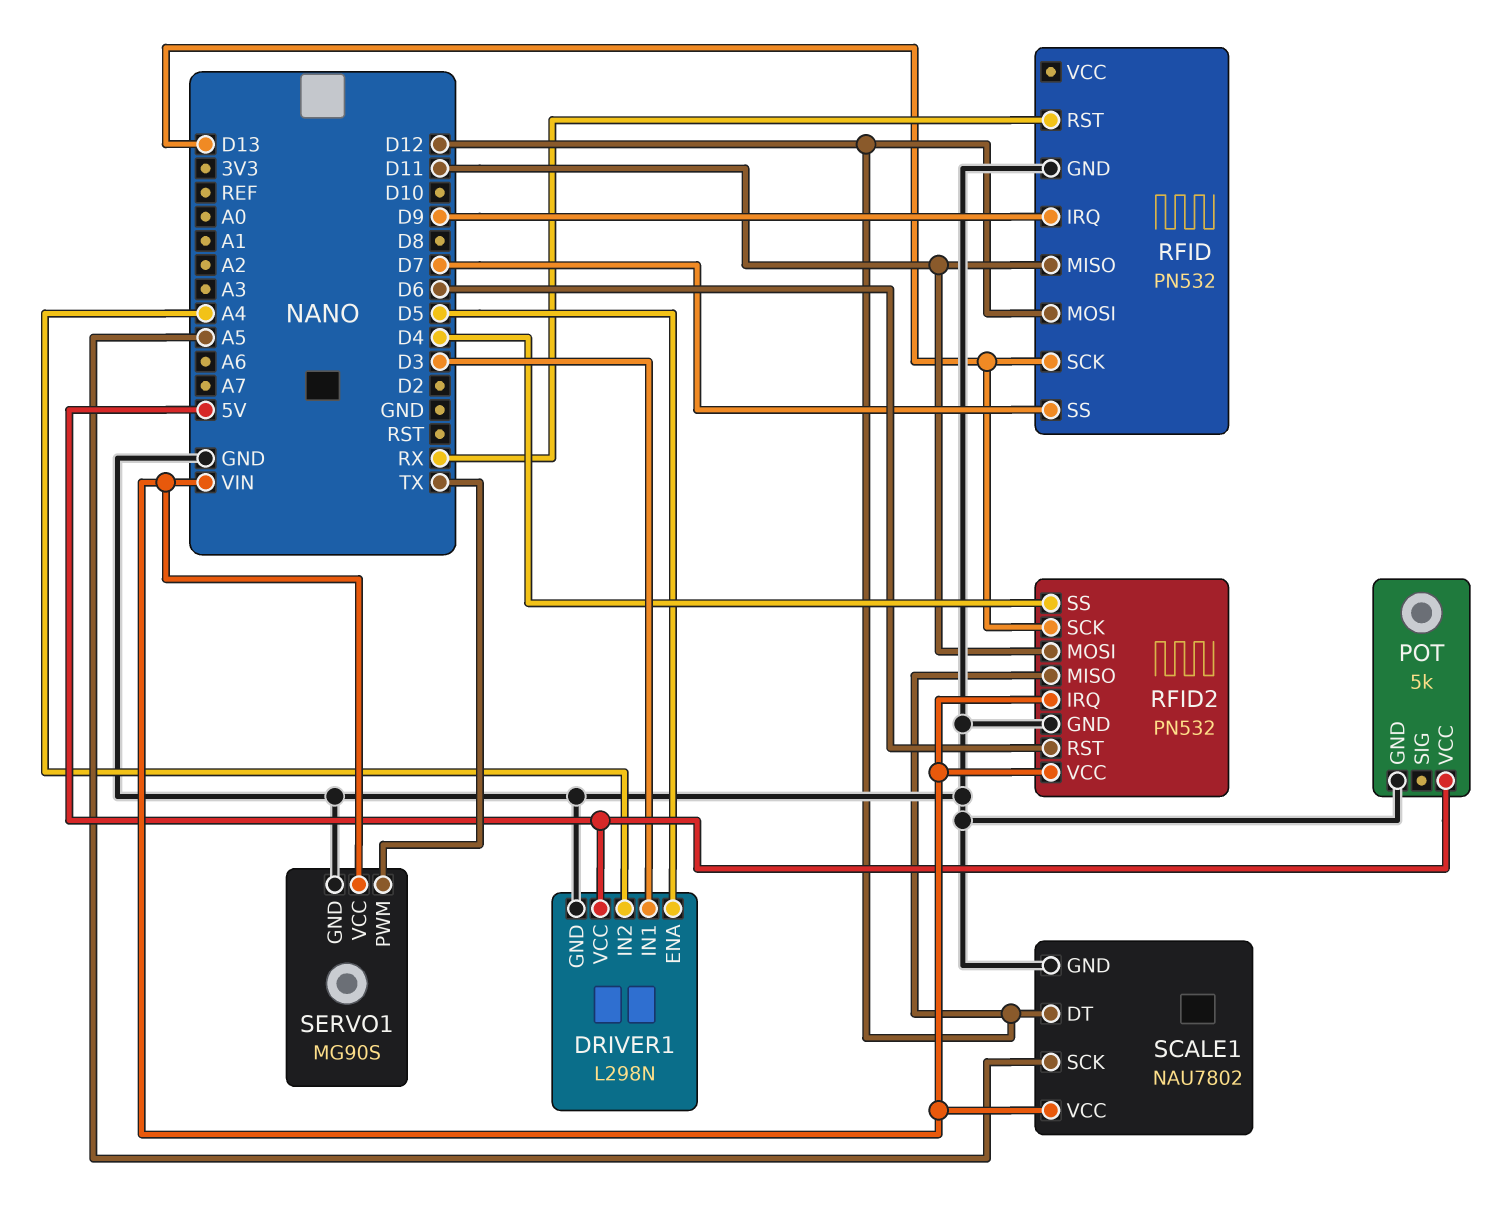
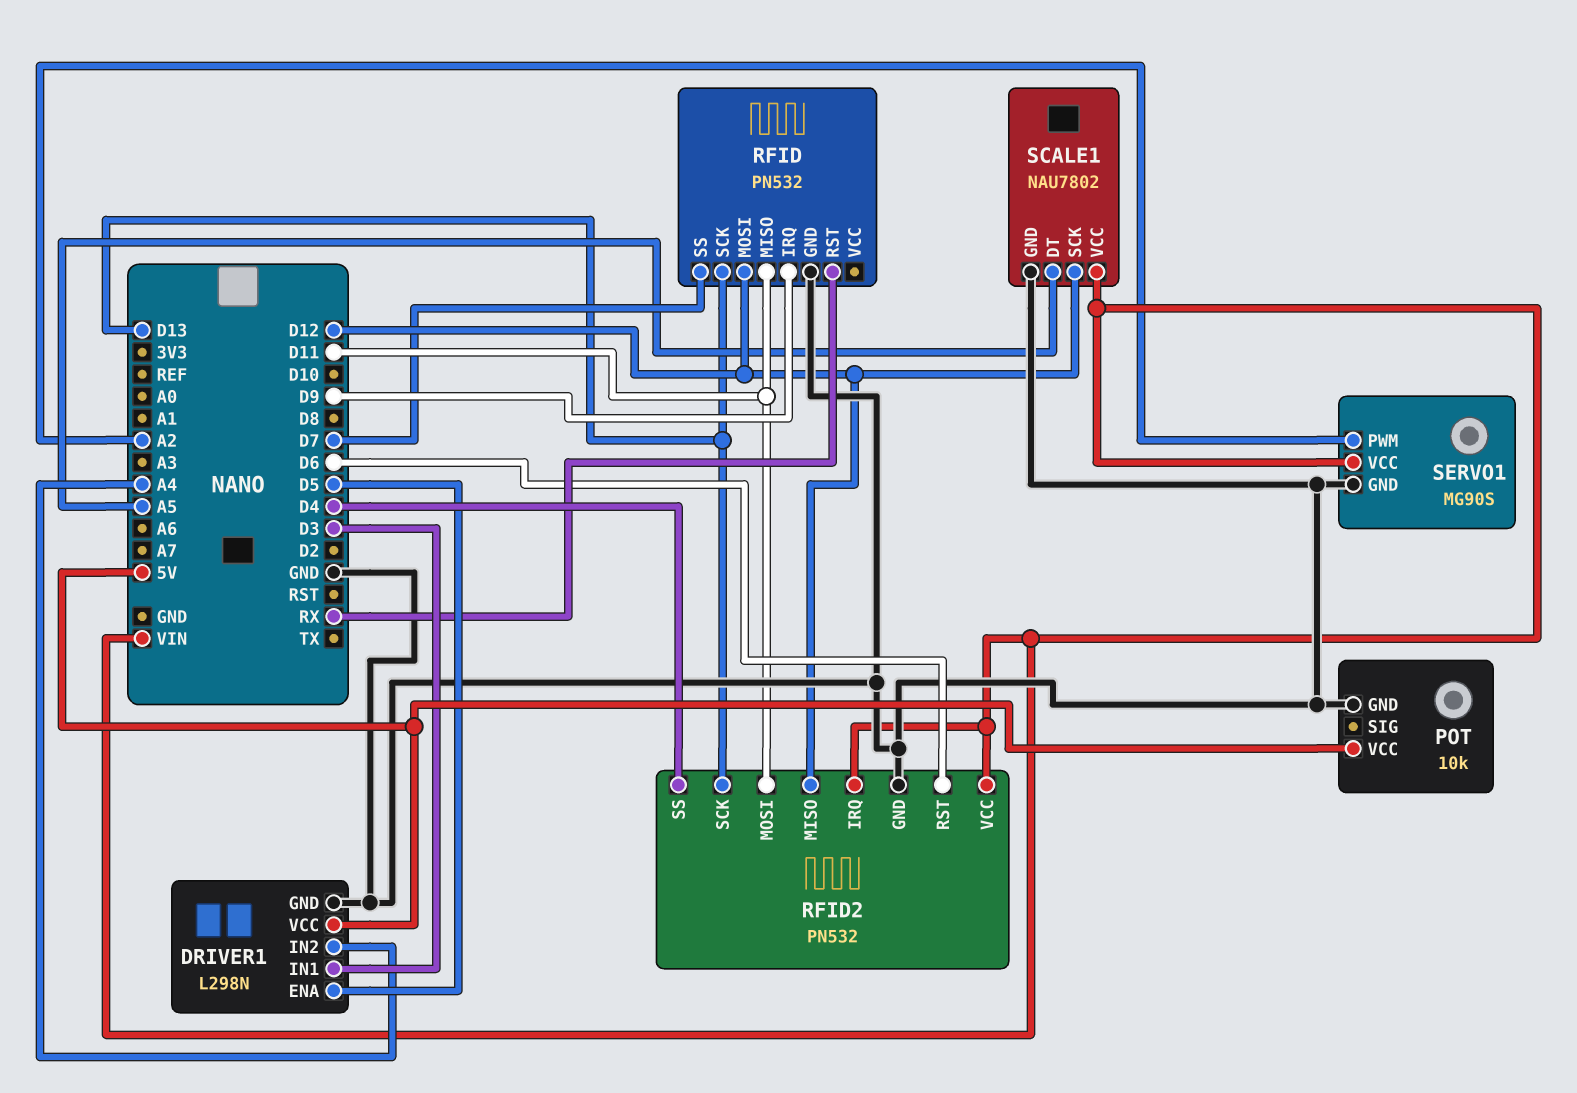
POT: 5k -> 10k
SCALE1 pin DT: D12 -> A5
SCALE1 pin SCK: A5 -> D12
SERVO1 pin PWM: TX -> A2

